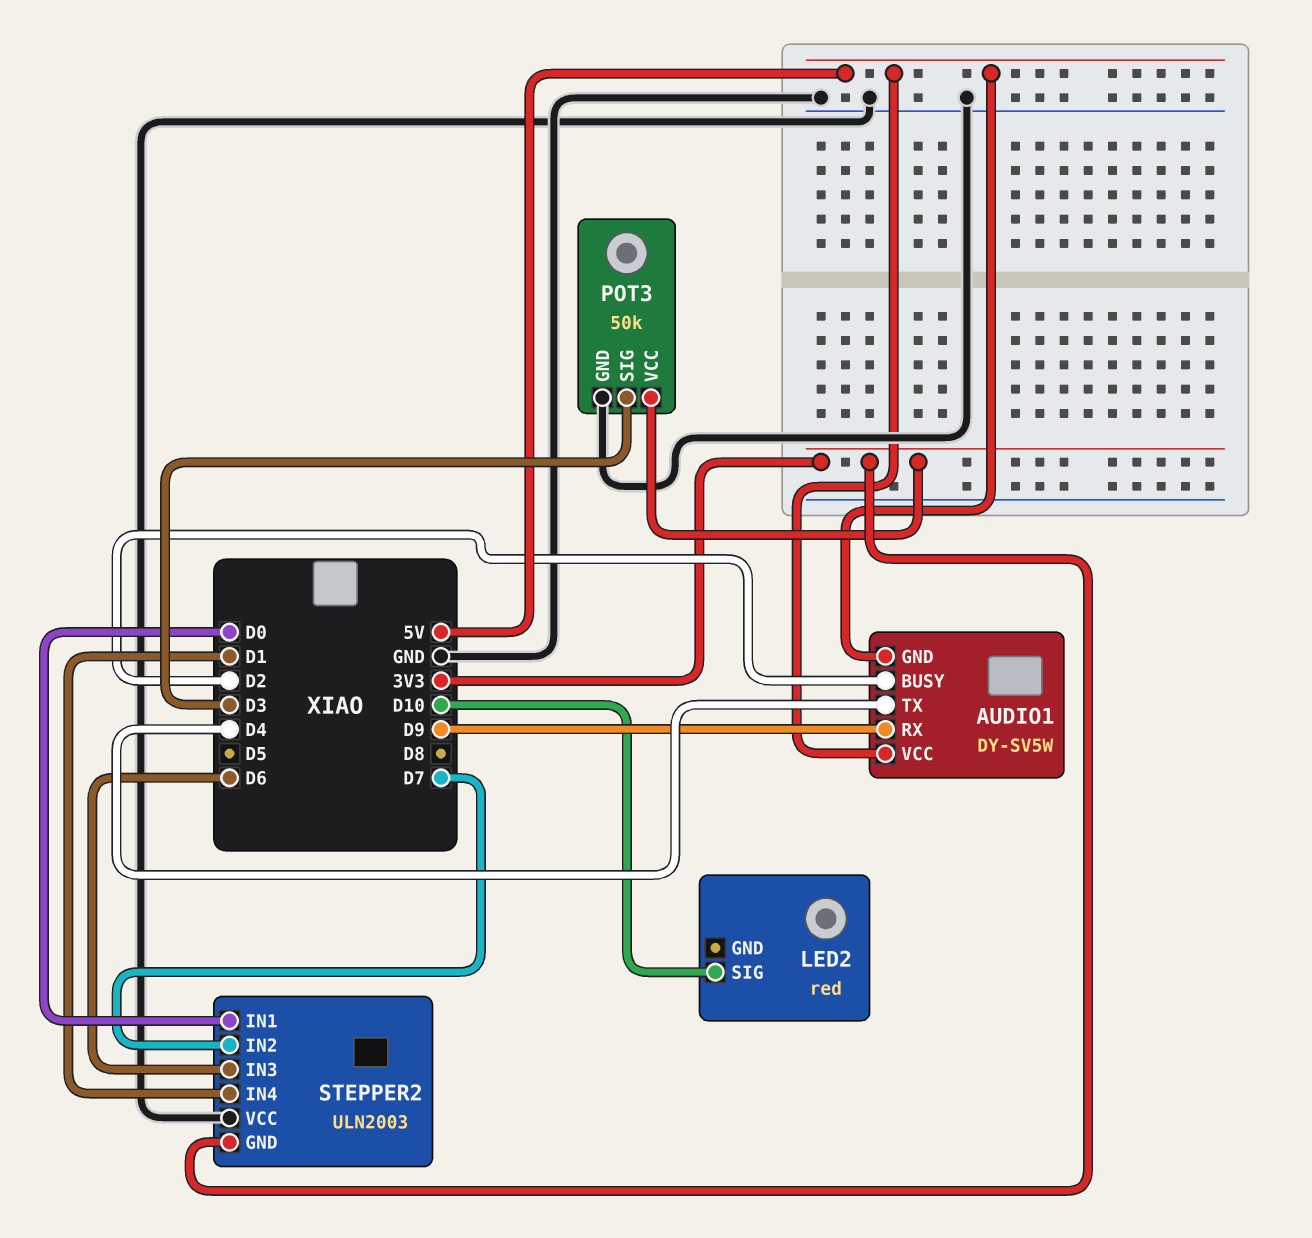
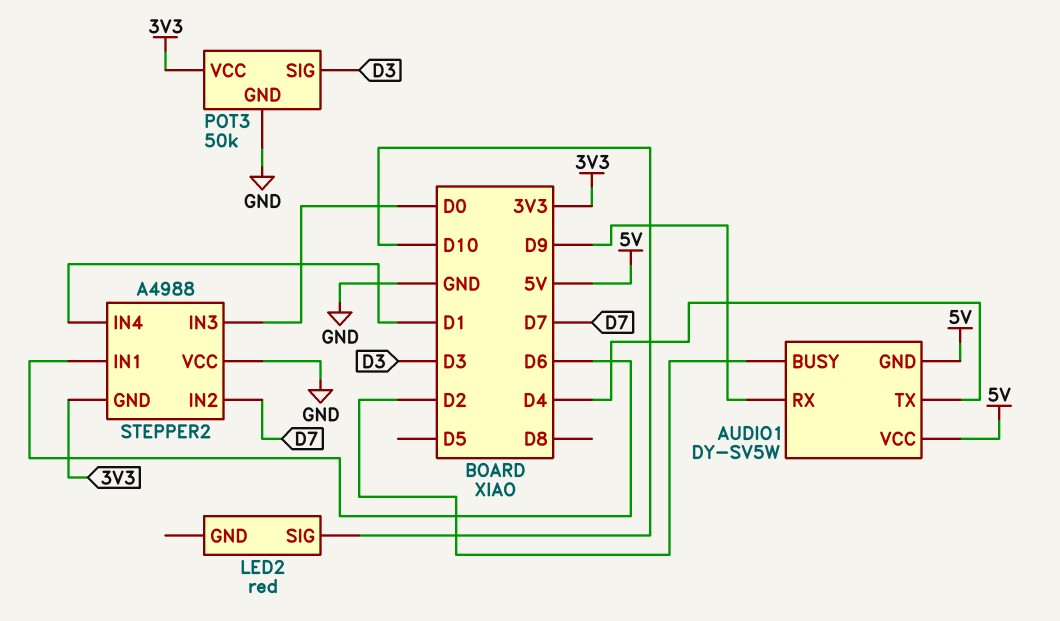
STEPPER2: ULN2003 -> A4988
STEPPER2 pin IN1: D0 -> D6
STEPPER2 pin IN3: D6 -> D0

